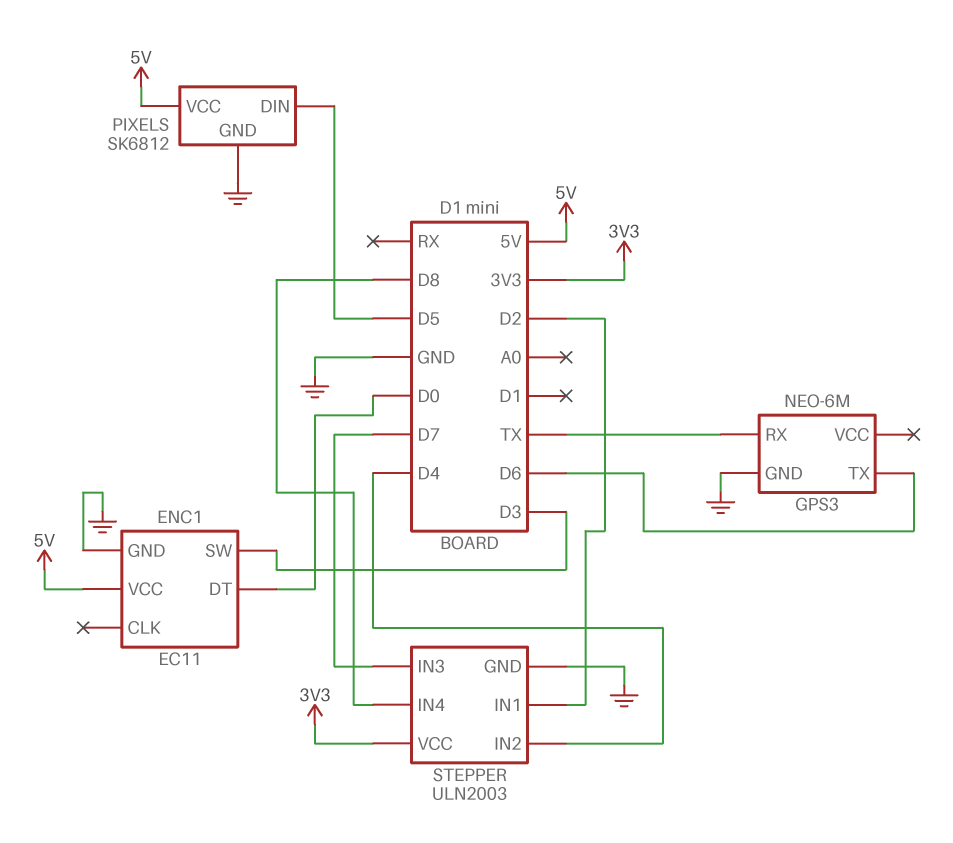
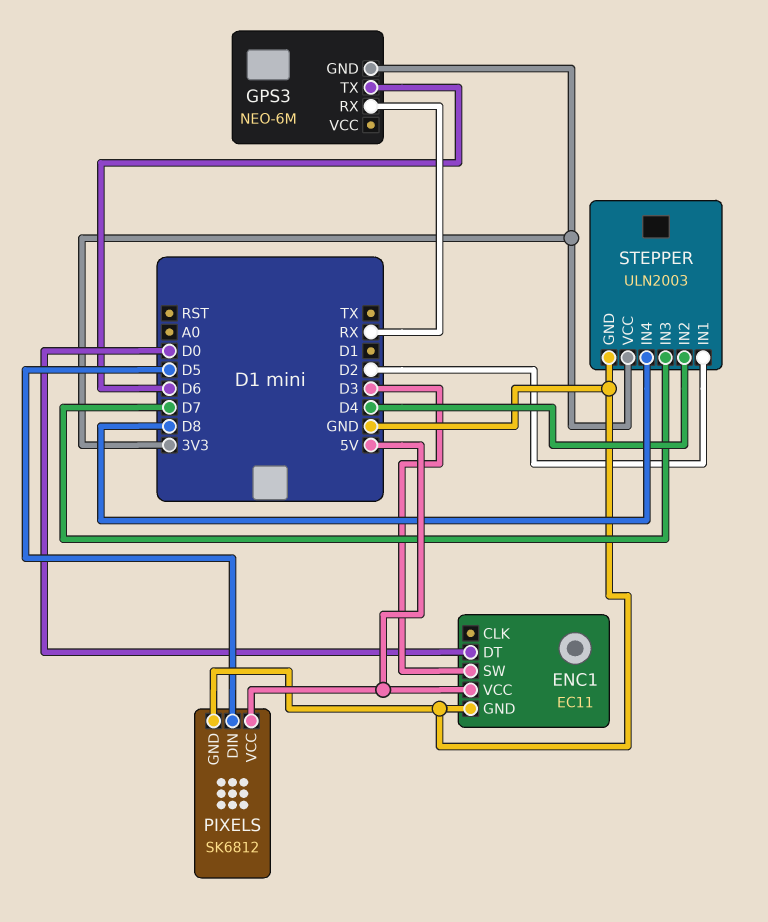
GPS3 pin GND: GND -> 3V3
GPS3 pin RX: TX -> RX

